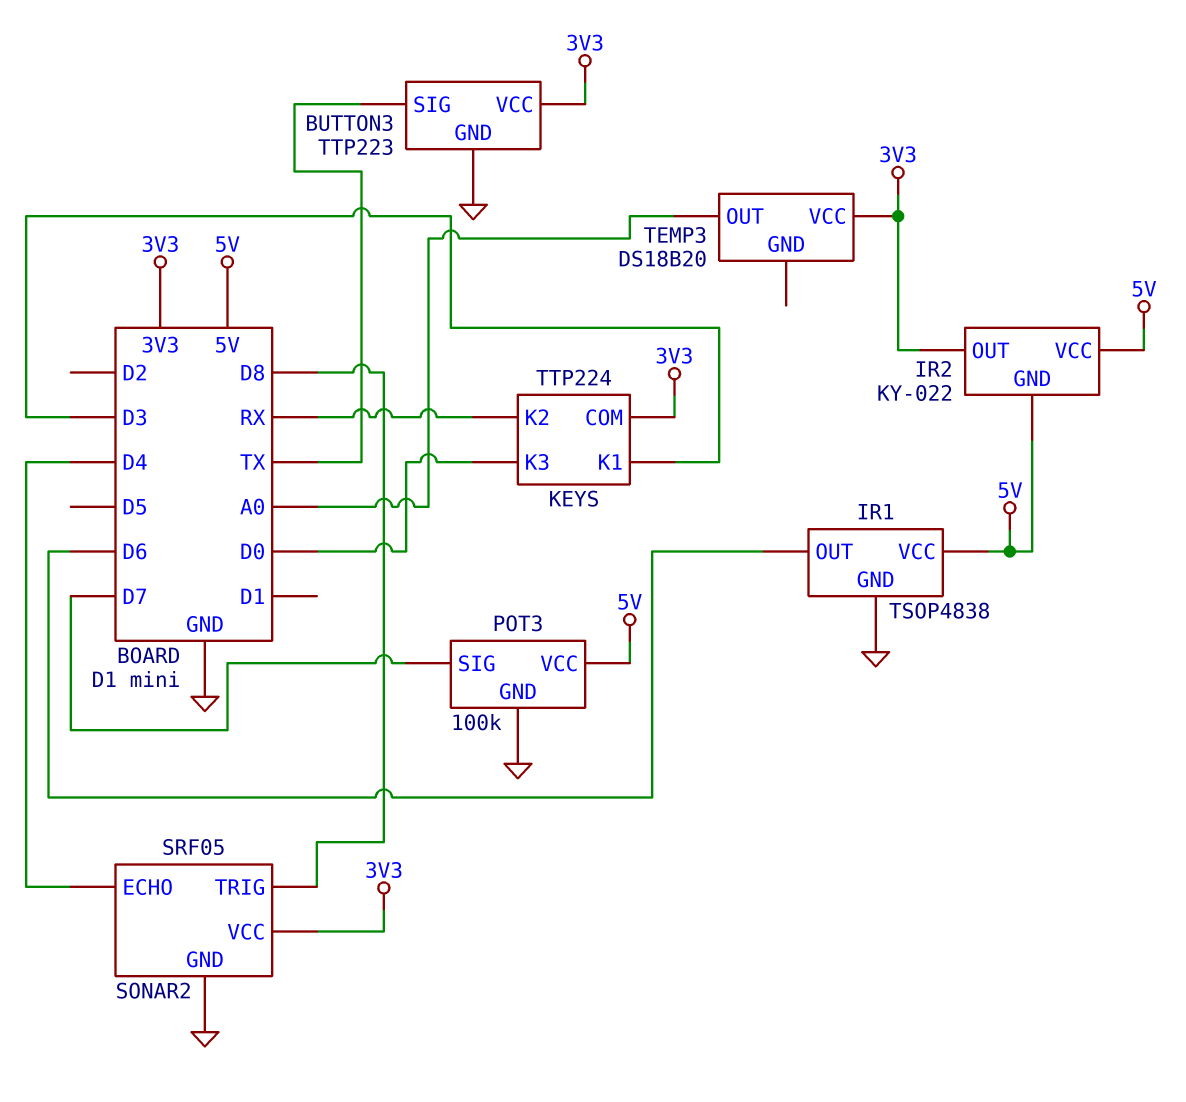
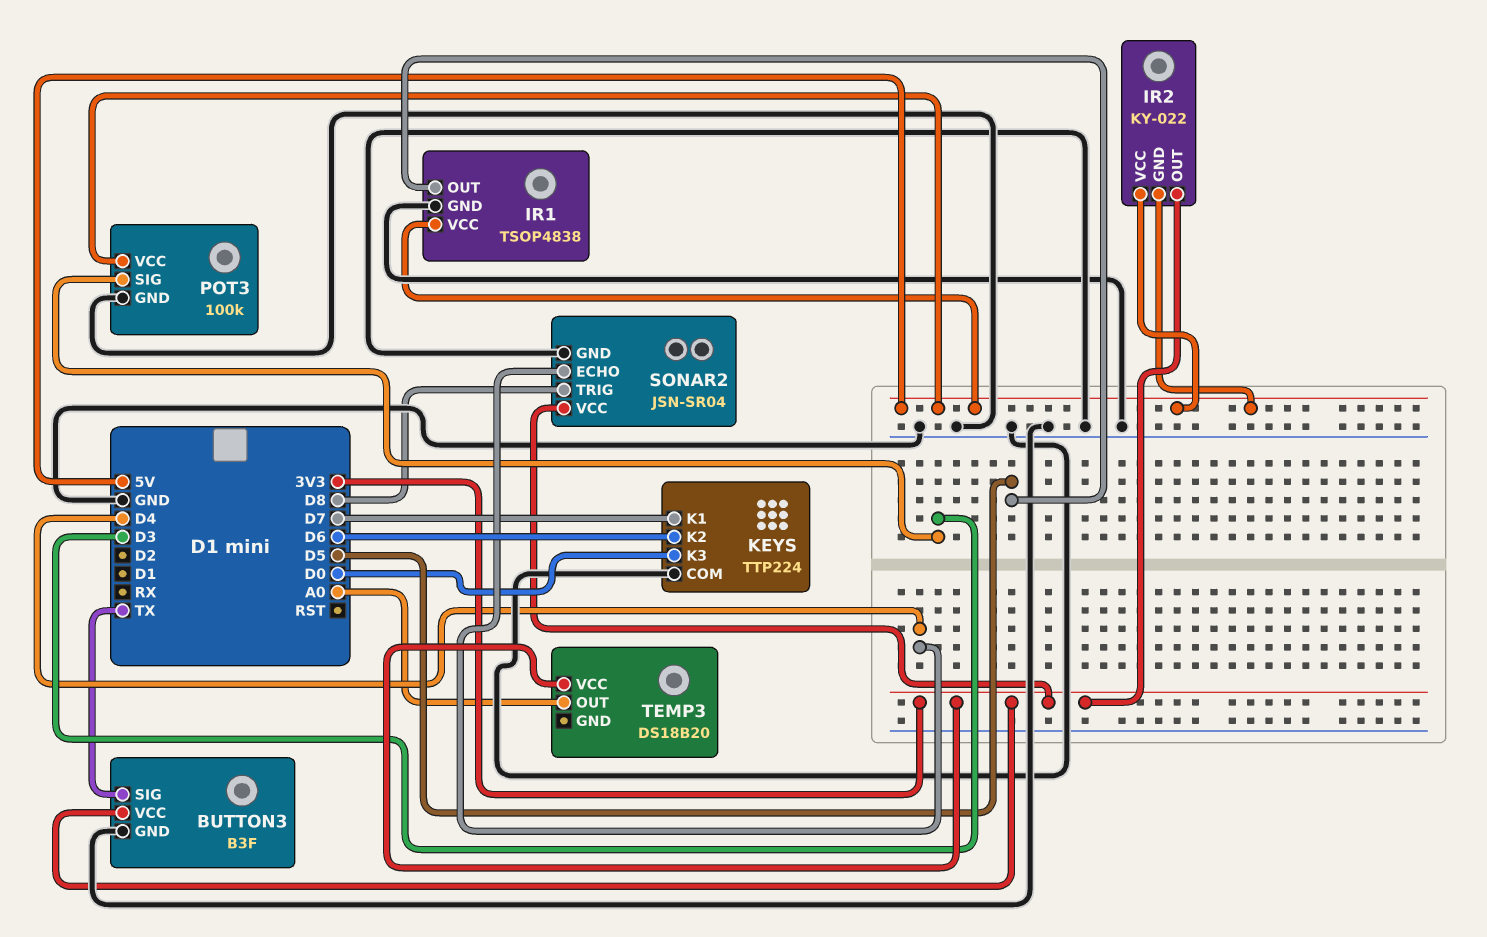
BUTTON3: TTP223 -> B3F
IR1 pin OUT: D6 -> D5
KEYS pin COM: 3V3 -> GND
KEYS pin K1: D3 -> D7
KEYS pin K2: RX -> D6
POT3 pin SIG: D7 -> D3
SONAR2: SRF05 -> JSN-SR04

